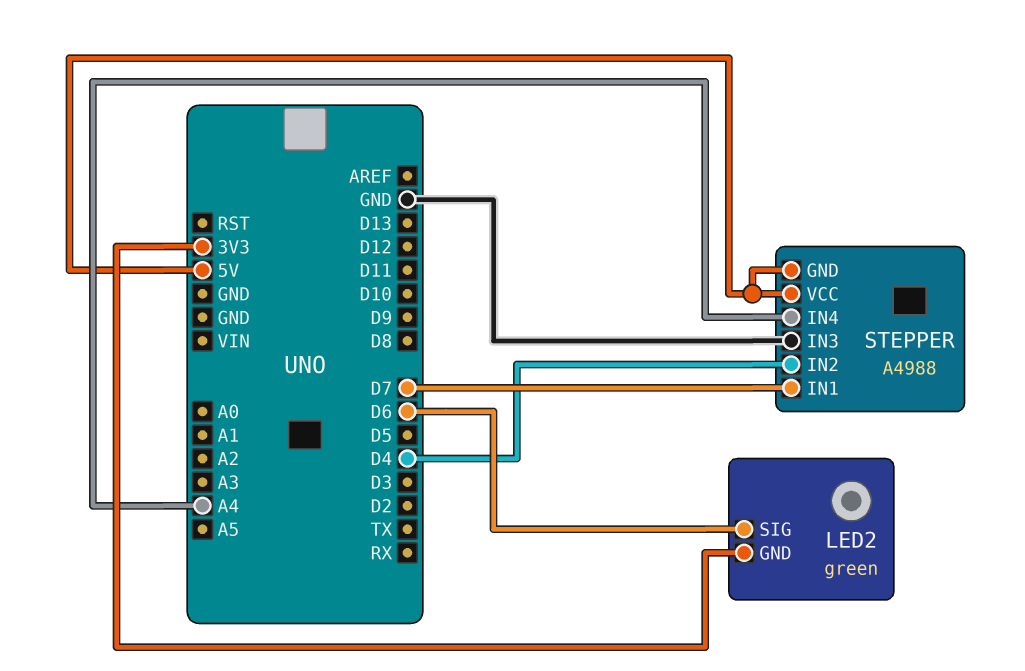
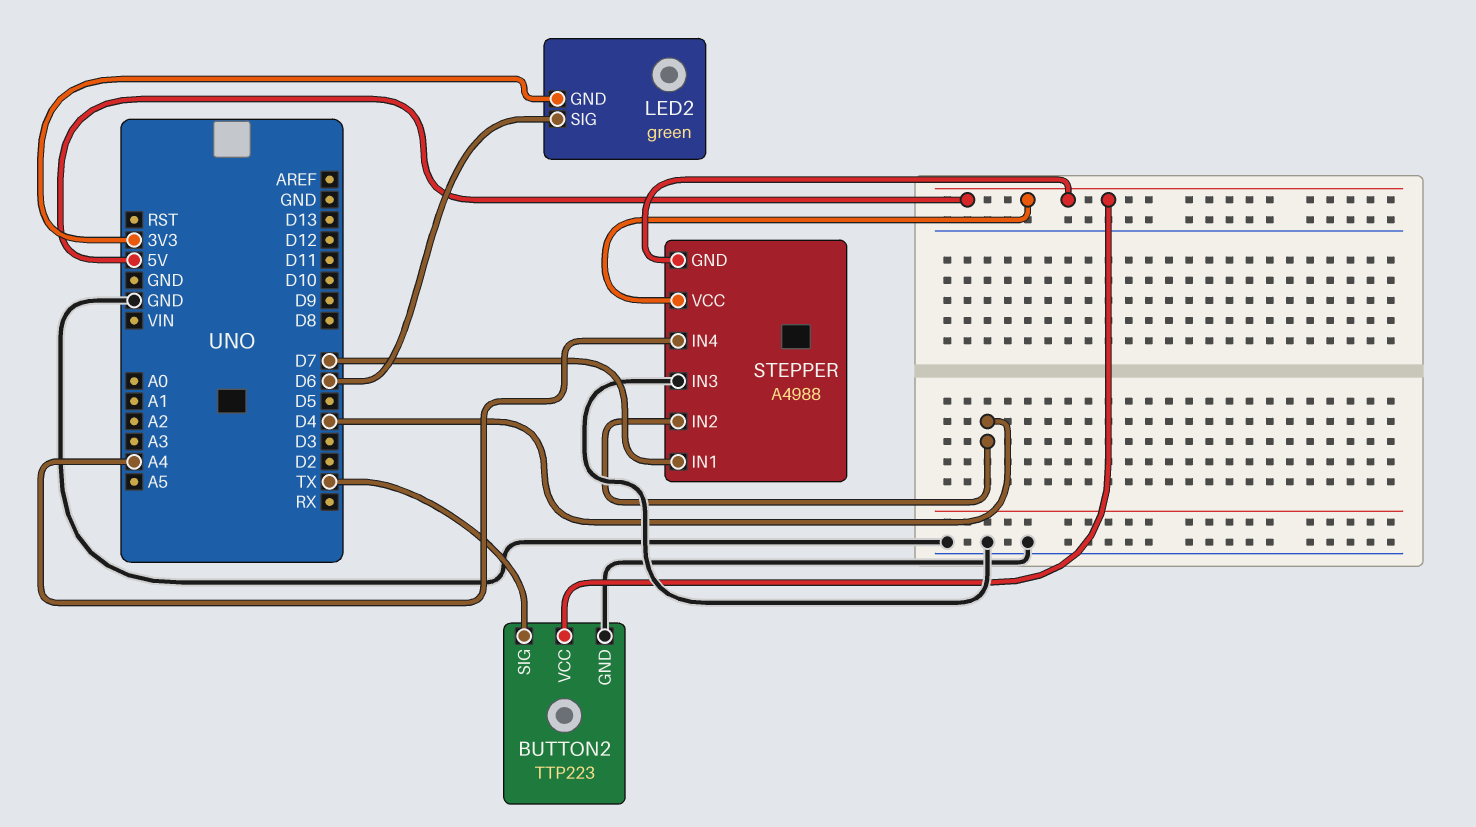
BUTTON2: none -> TTP223
BUTTON2 pin GND: none -> GND
BUTTON2 pin SIG: none -> TX
BUTTON2 pin VCC: none -> 5V

